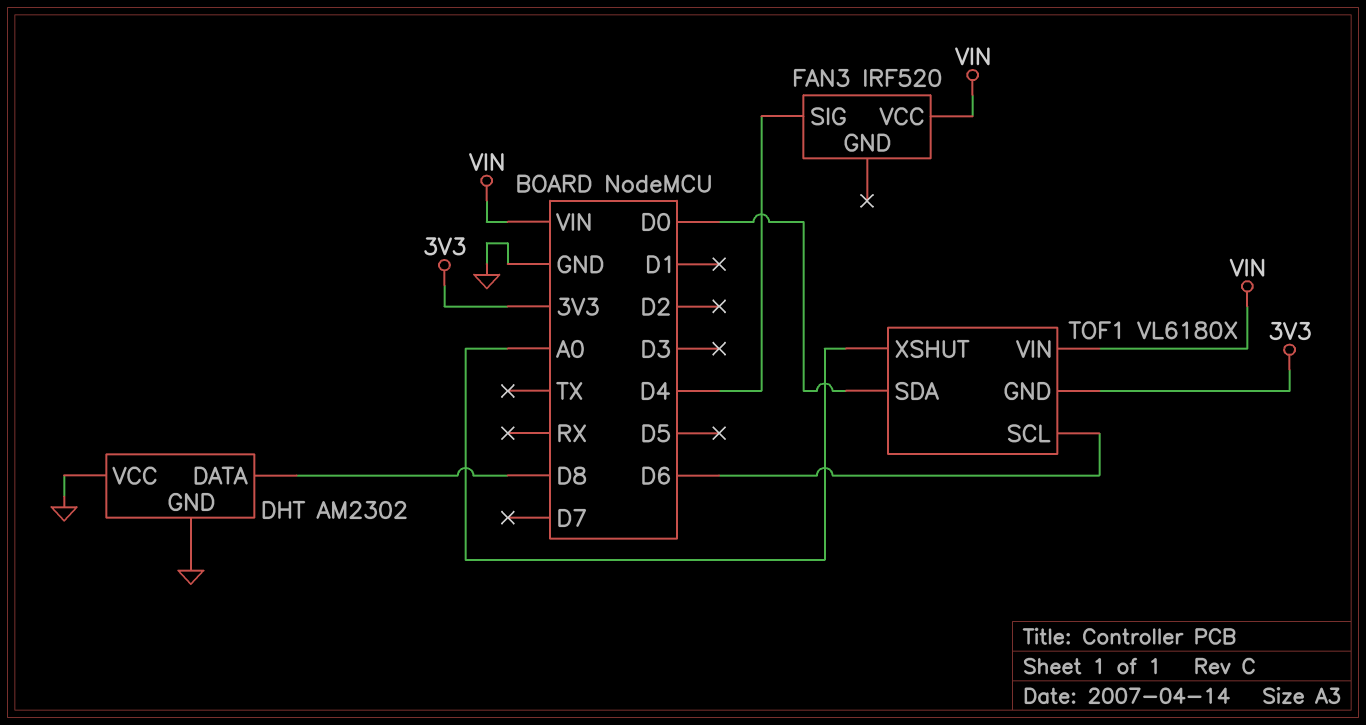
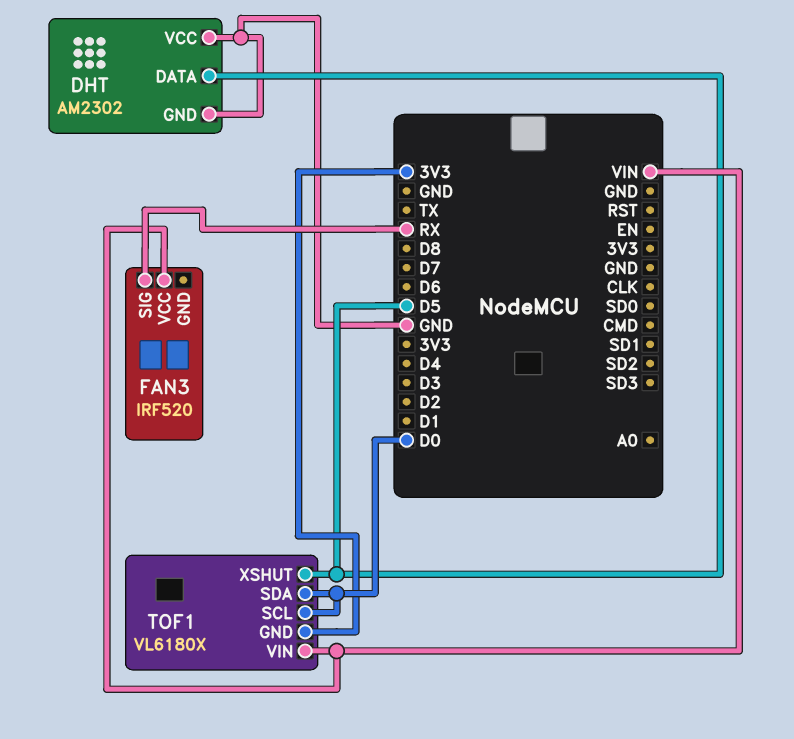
DHT pin DATA: D8 -> D5
FAN3 pin SIG: D4 -> RX
TOF1 pin SCL: D6 -> D0
TOF1 pin XSHUT: A0 -> D5

